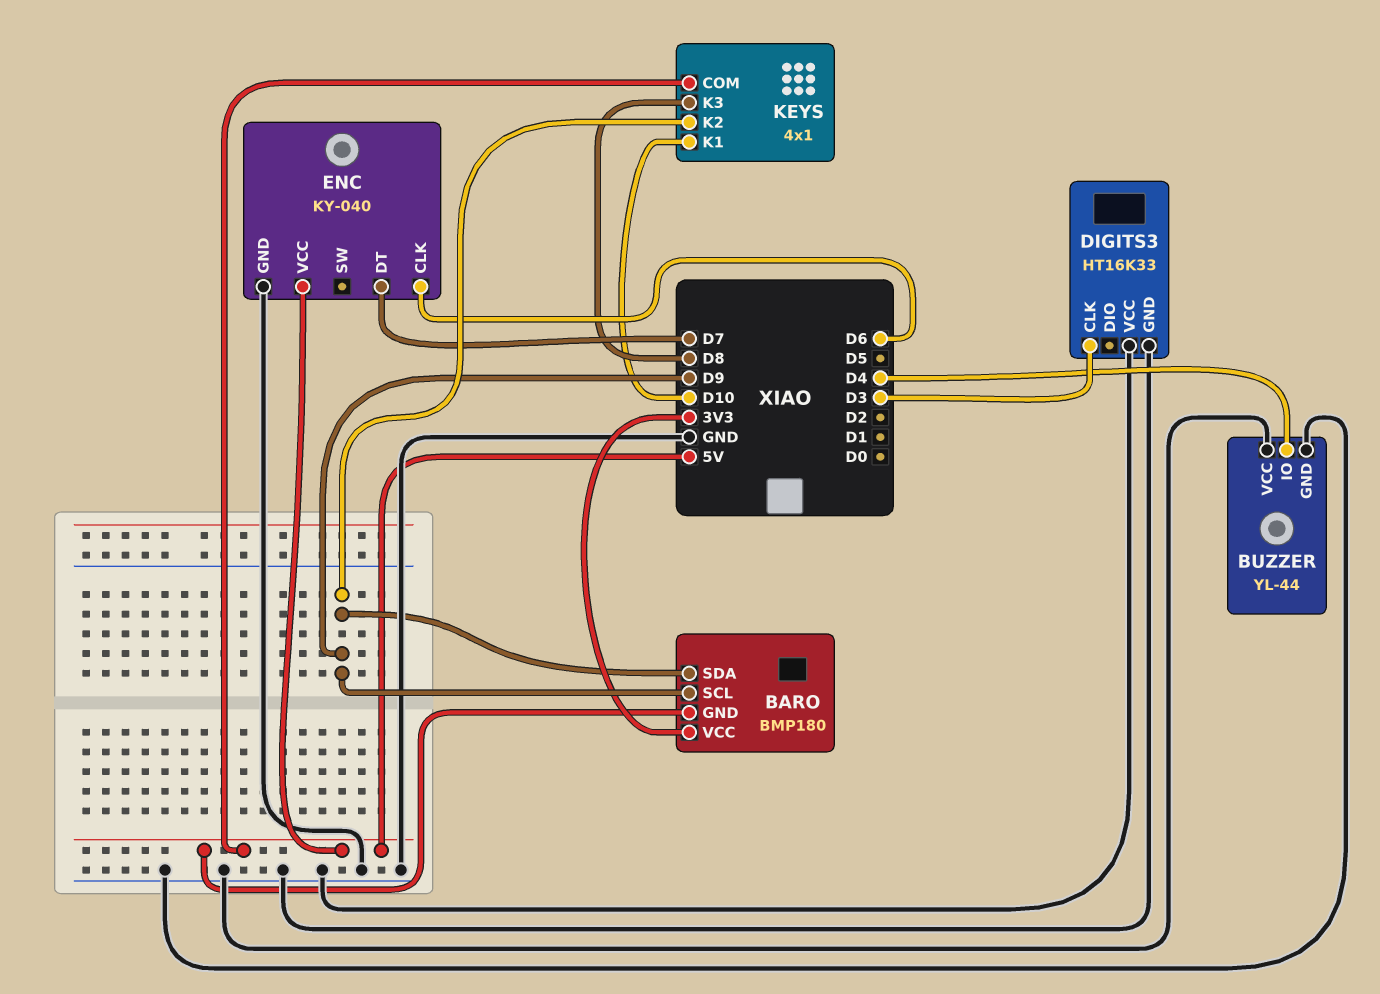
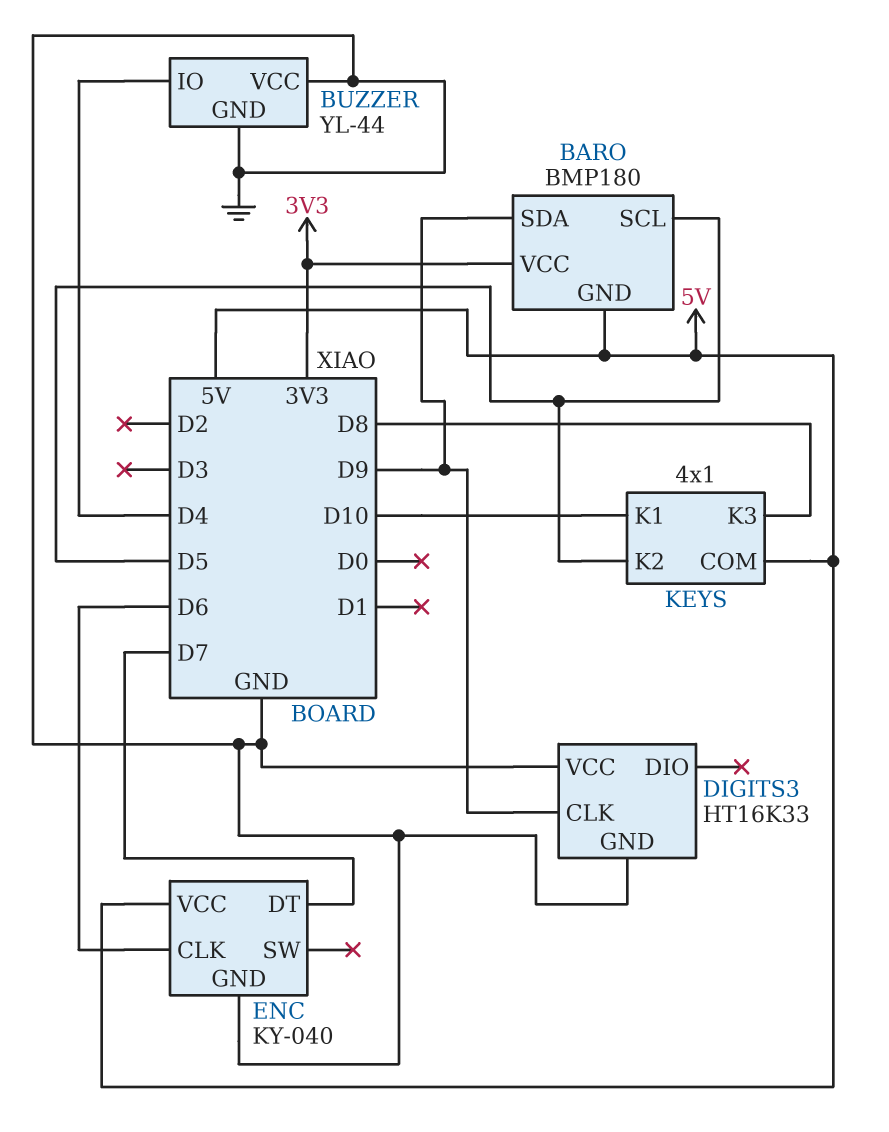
BARO pin SCL: D9 -> D5
DIGITS3 pin CLK: D3 -> D9
KEYS pin K2: D9 -> D5

